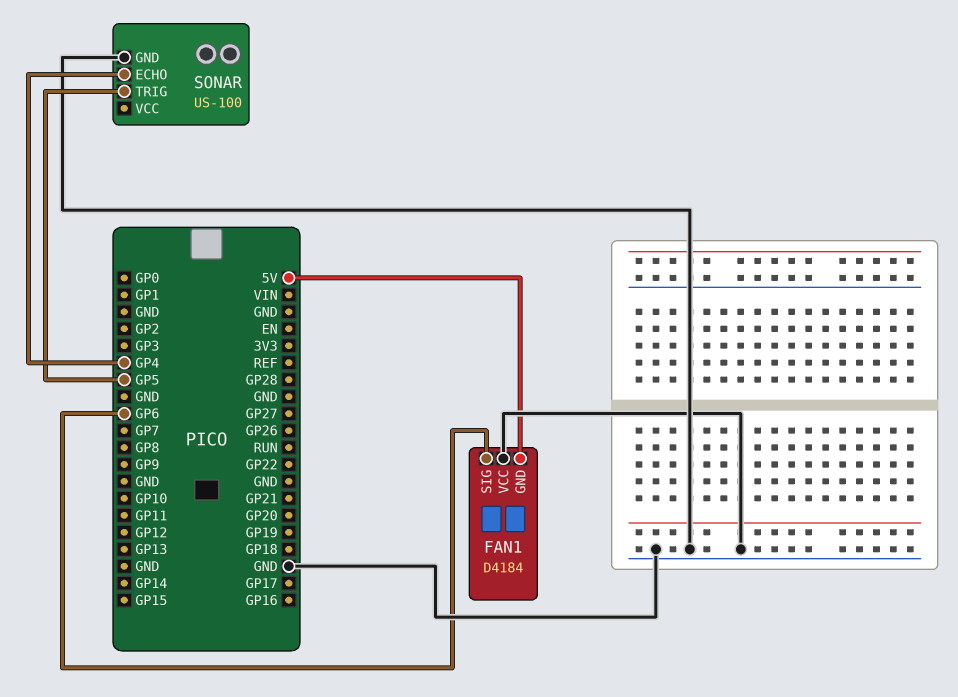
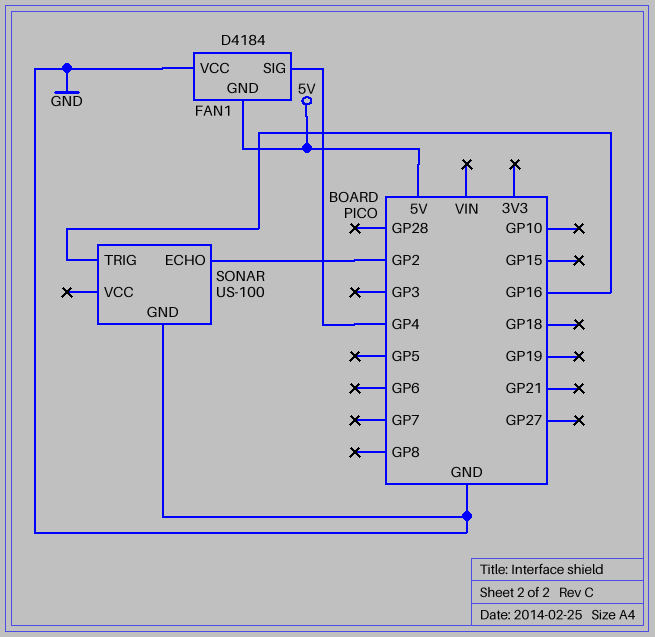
FAN1 pin SIG: GP6 -> GP4
SONAR pin ECHO: GP4 -> GP2
SONAR pin TRIG: GP5 -> GP16

